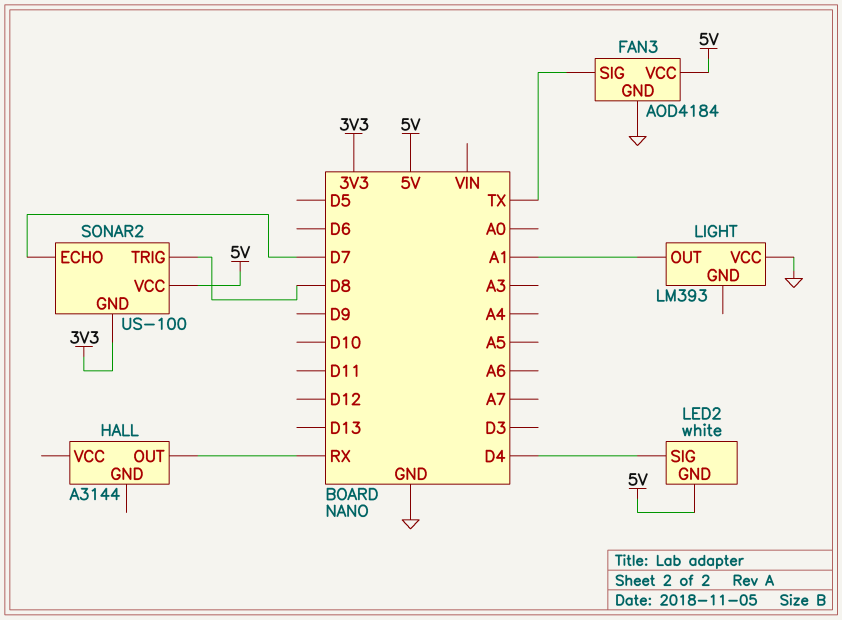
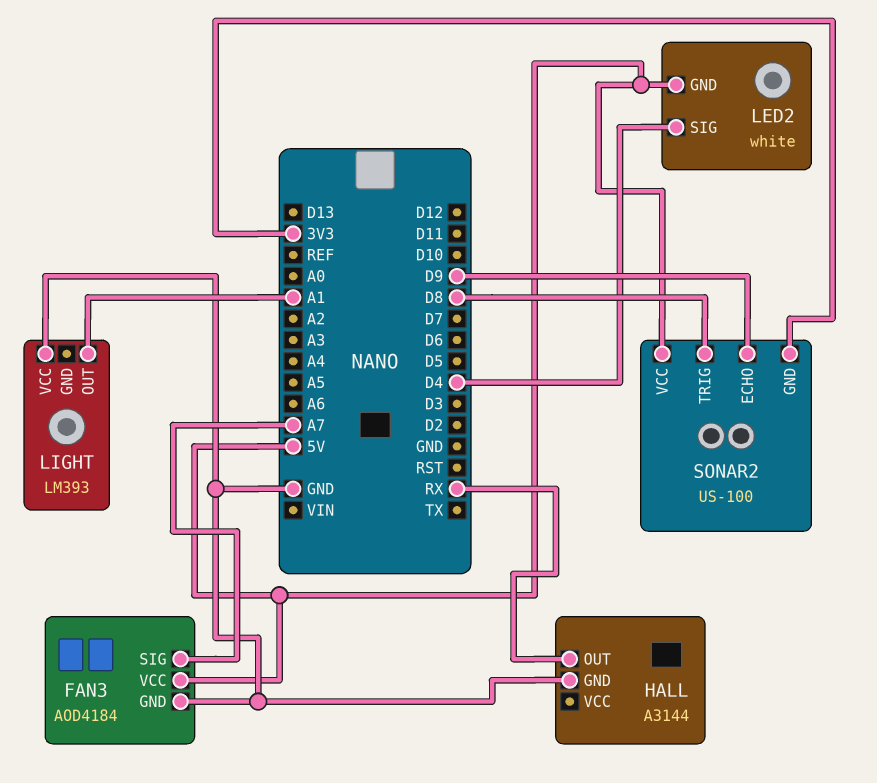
FAN3 pin SIG: TX -> A7
HALL pin GND: none -> GND
SONAR2 pin ECHO: D7 -> D9

